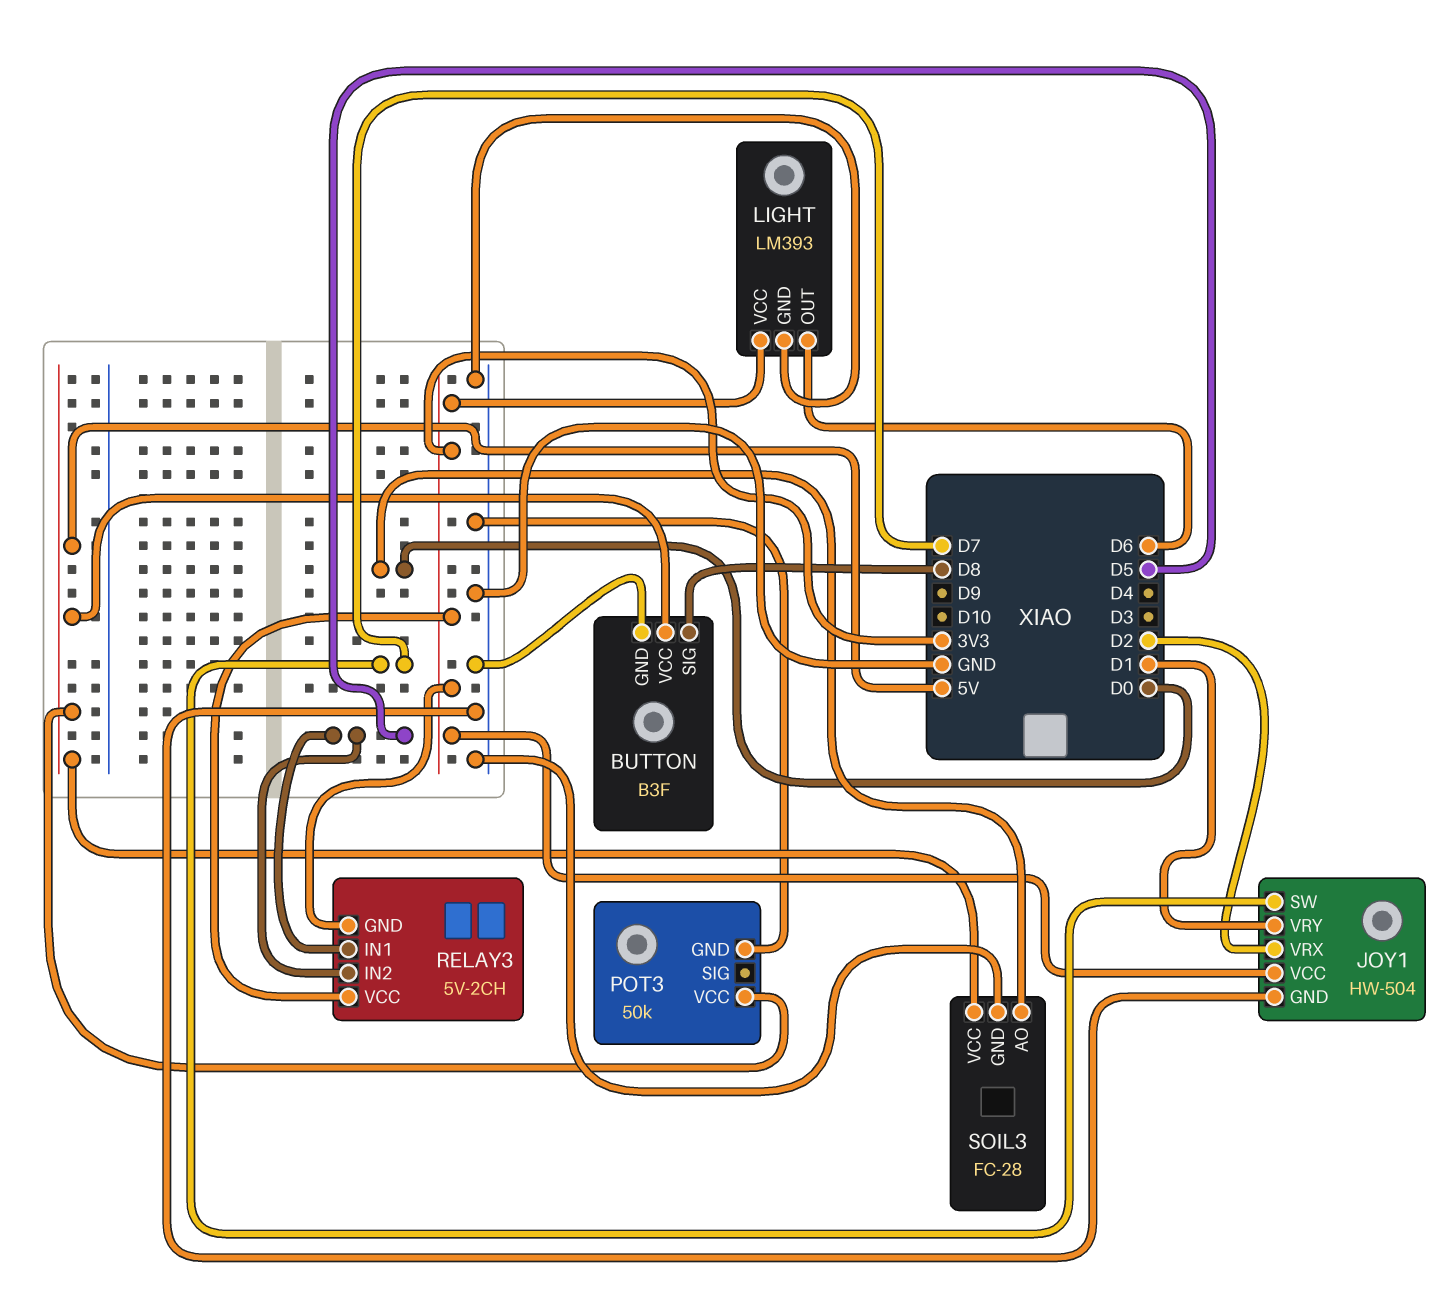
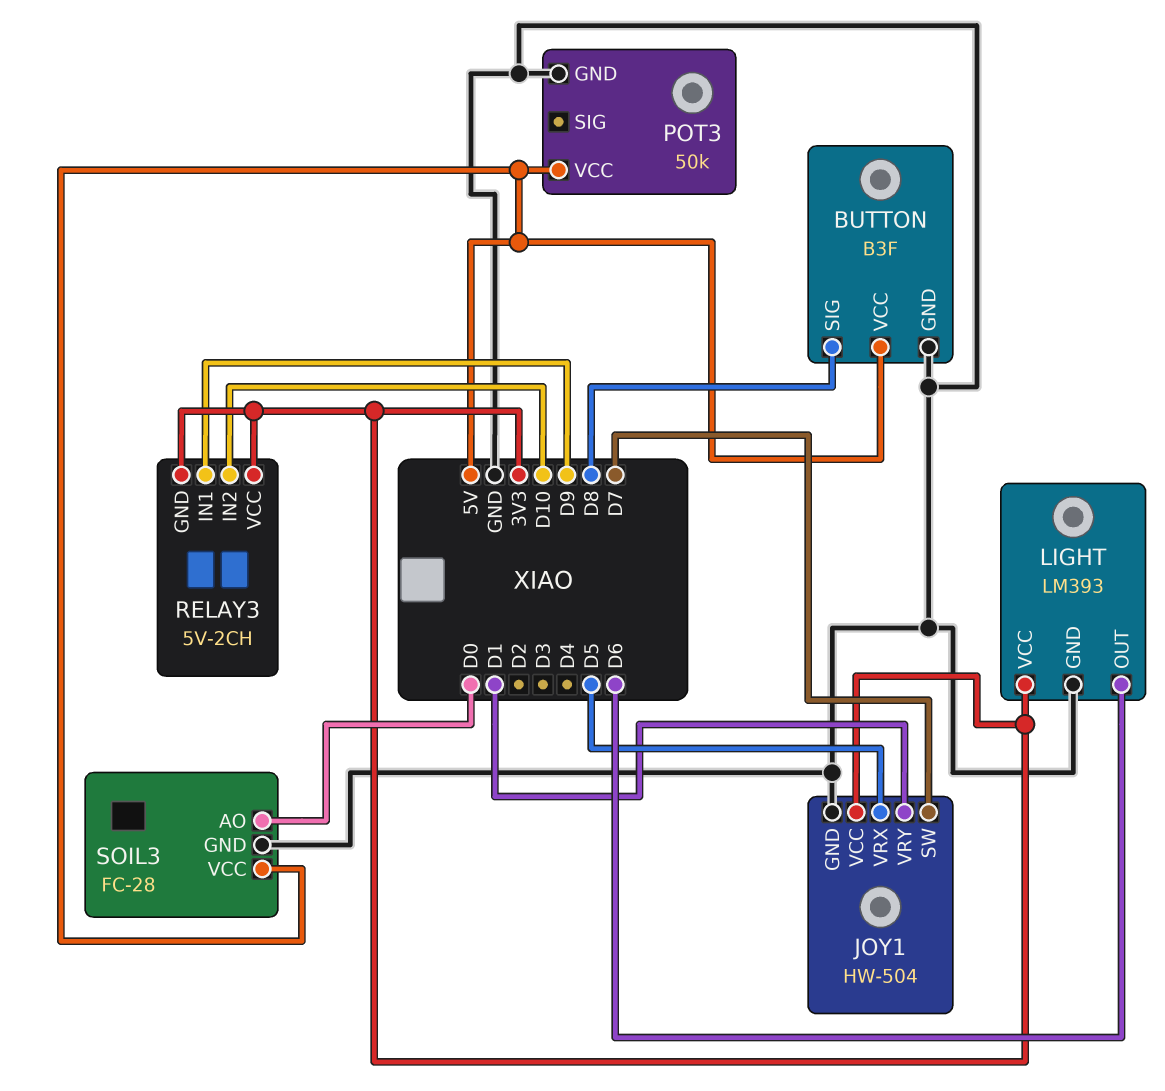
JOY1 pin VRX: D2 -> D5
RELAY3 pin IN1: D5 -> D9
RELAY3 pin IN2: D5 -> D10

